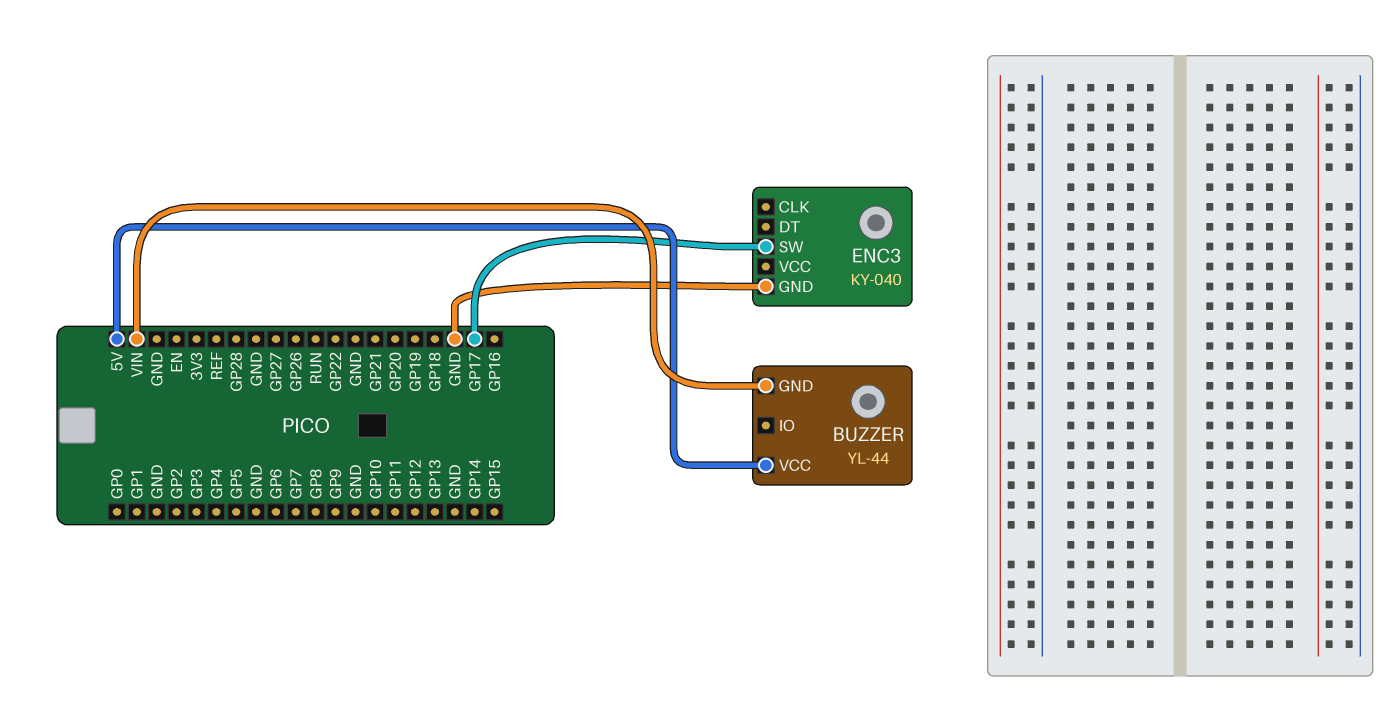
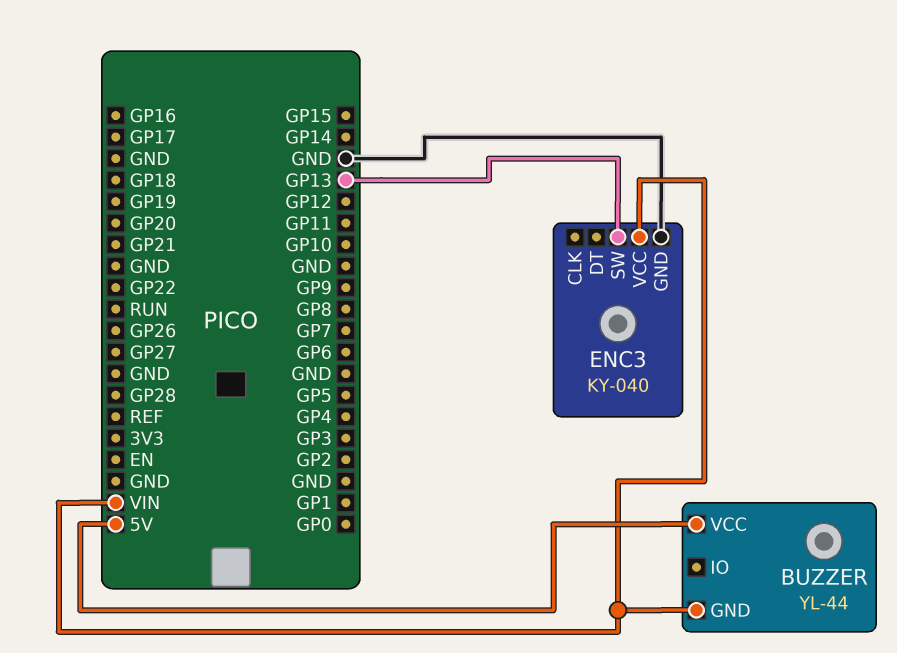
ENC3 pin SW: GP17 -> GP13
ENC3 pin VCC: none -> VIN

